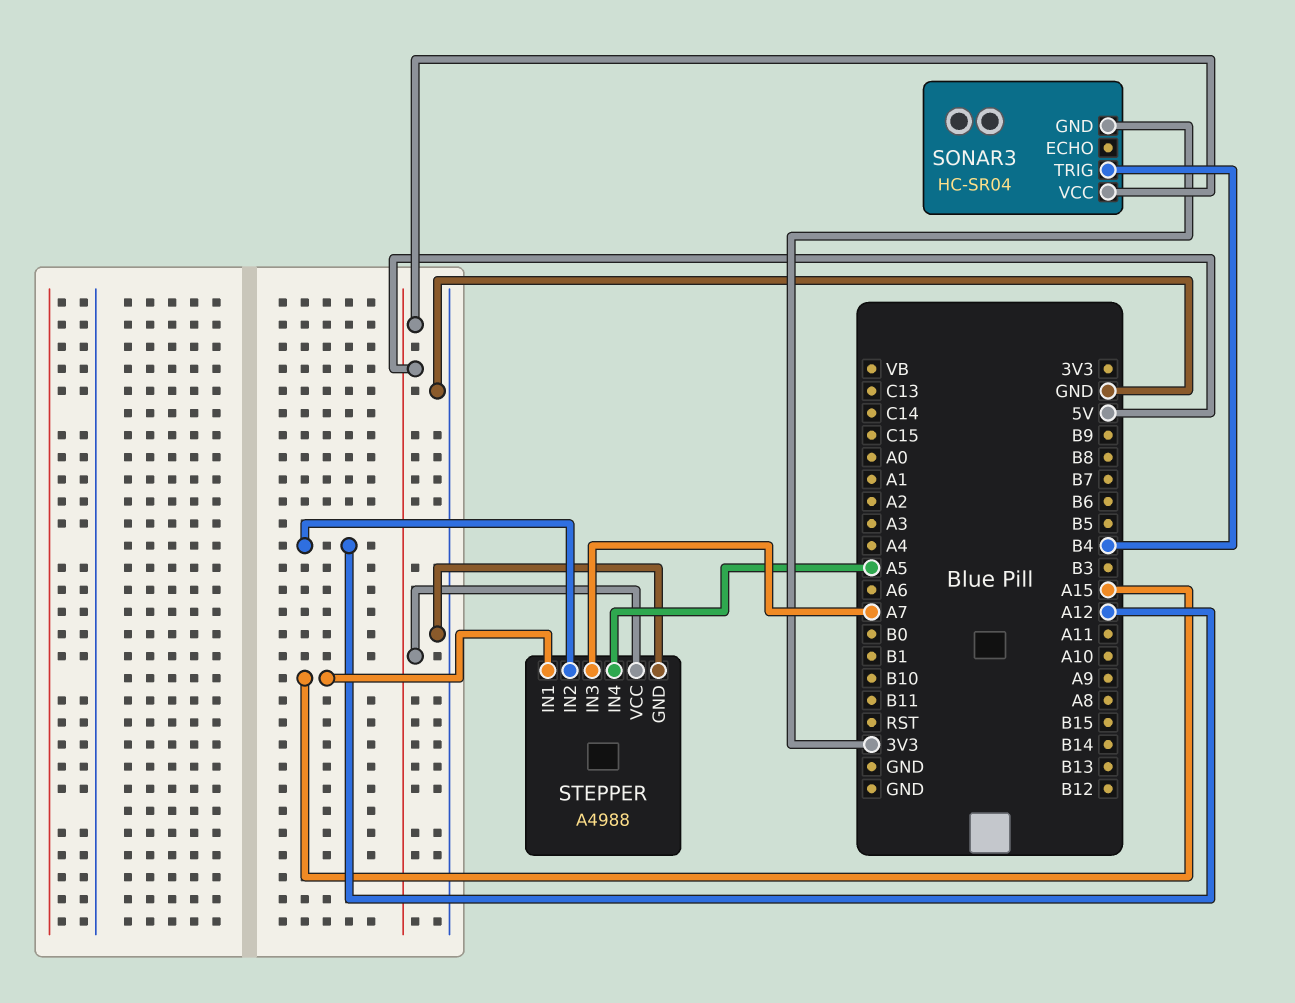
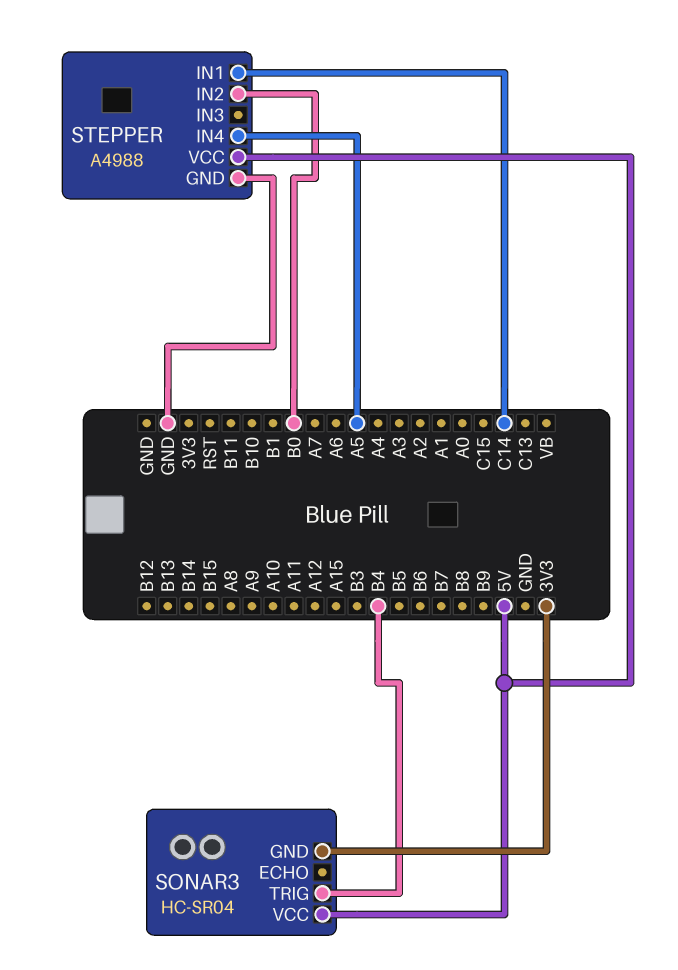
STEPPER pin IN1: A15 -> C14
STEPPER pin IN2: A12 -> B0
STEPPER pin IN3: A7 -> none

